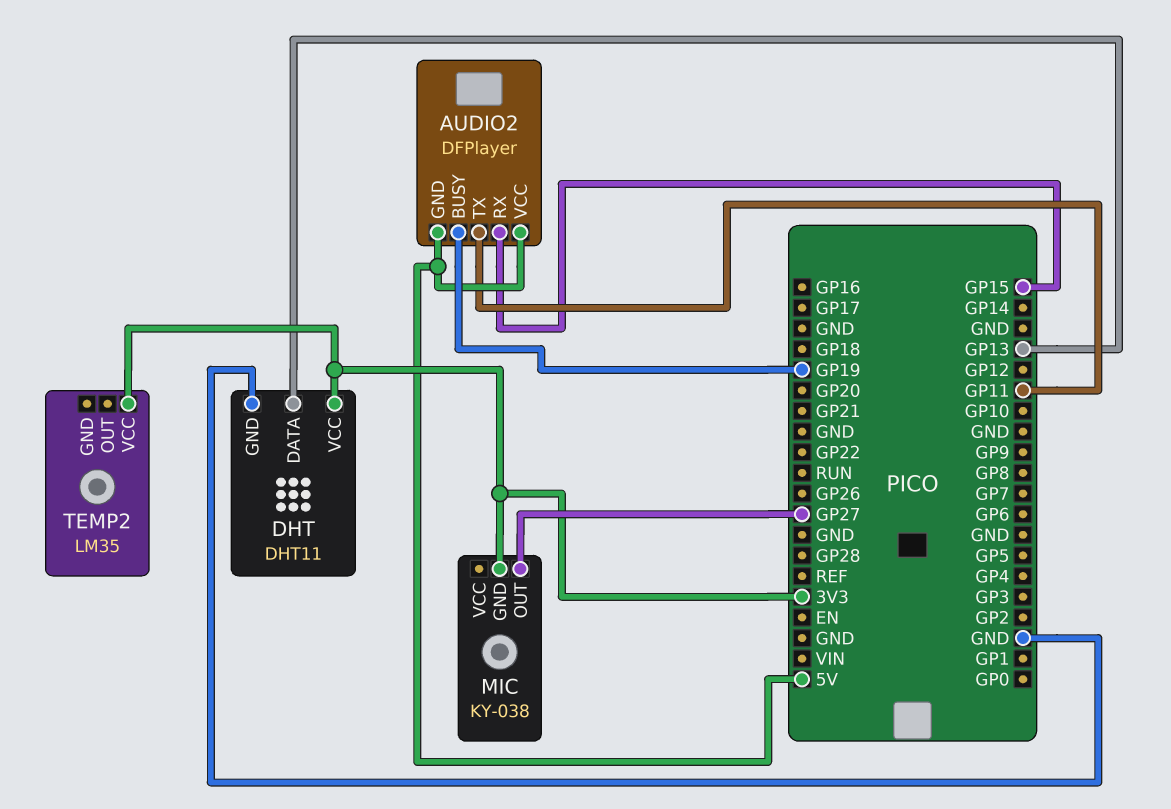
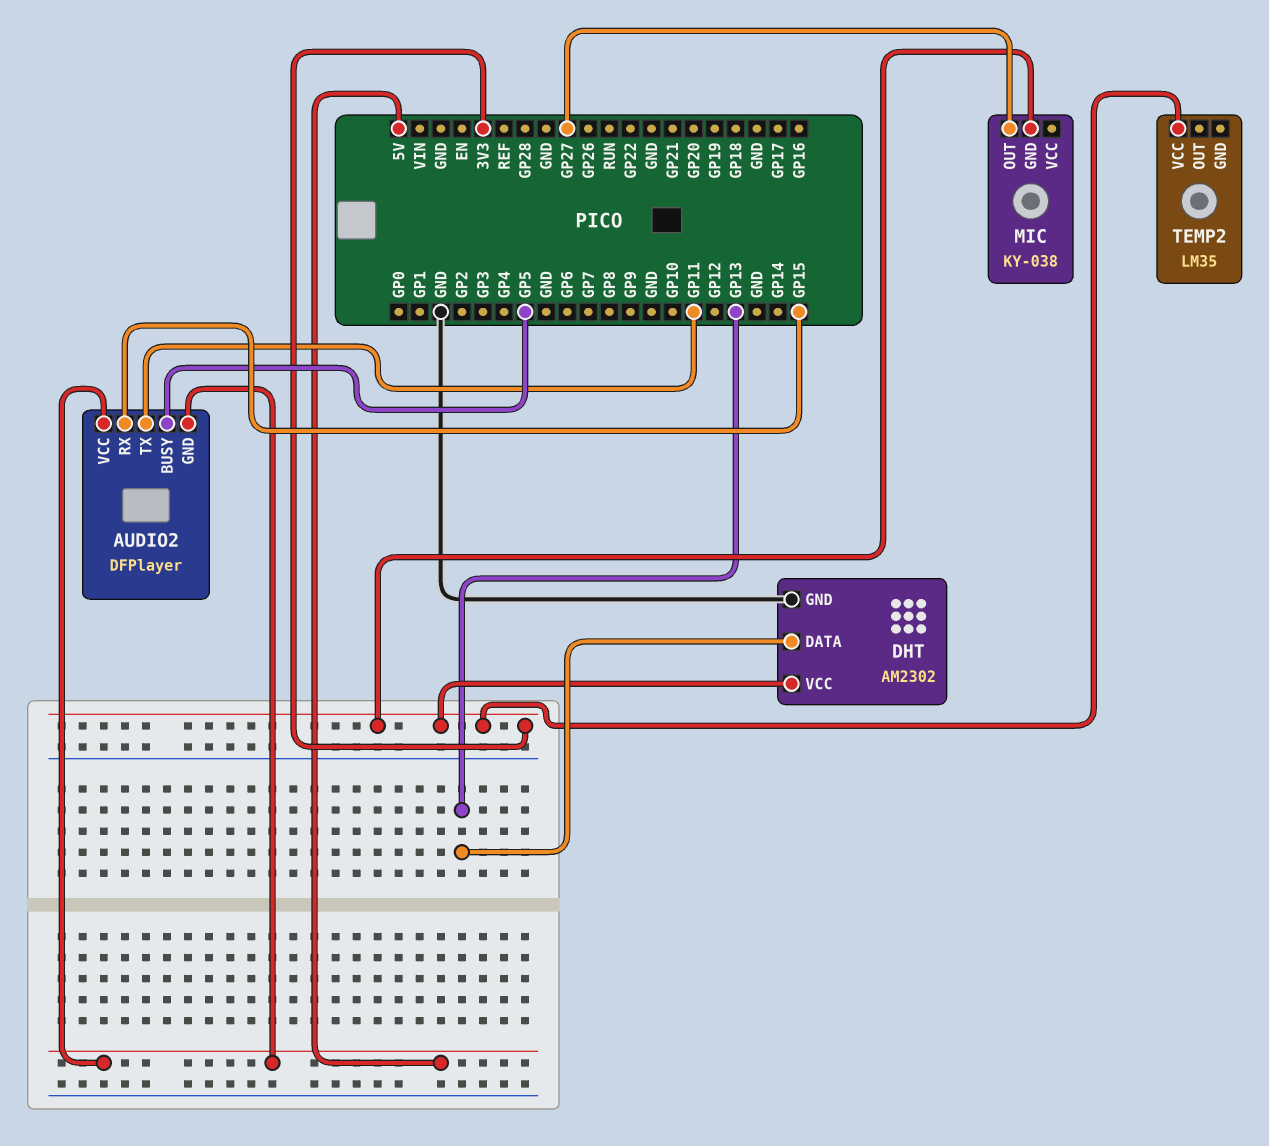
AUDIO2 pin BUSY: GP19 -> GP5
DHT: DHT11 -> AM2302

